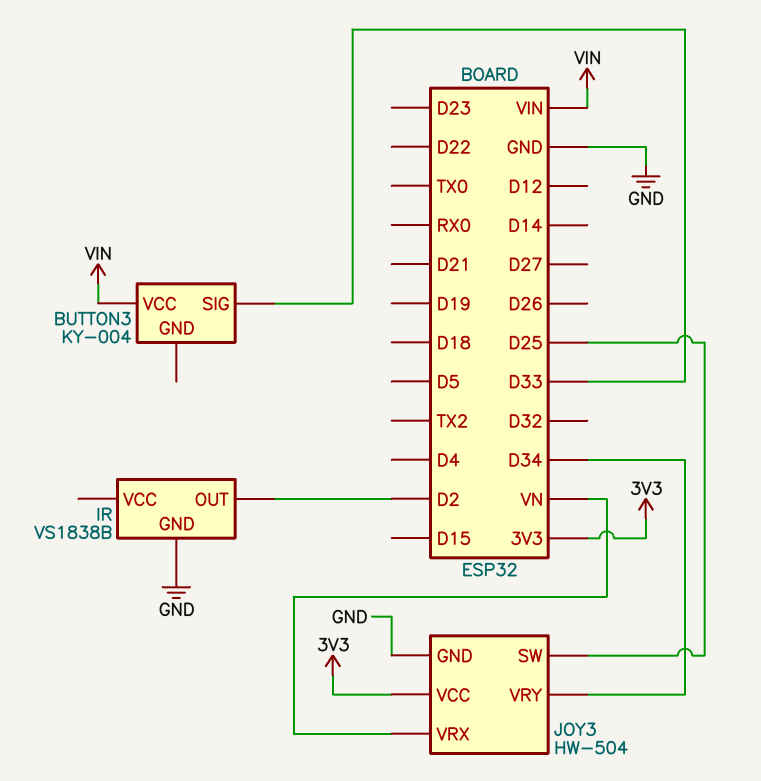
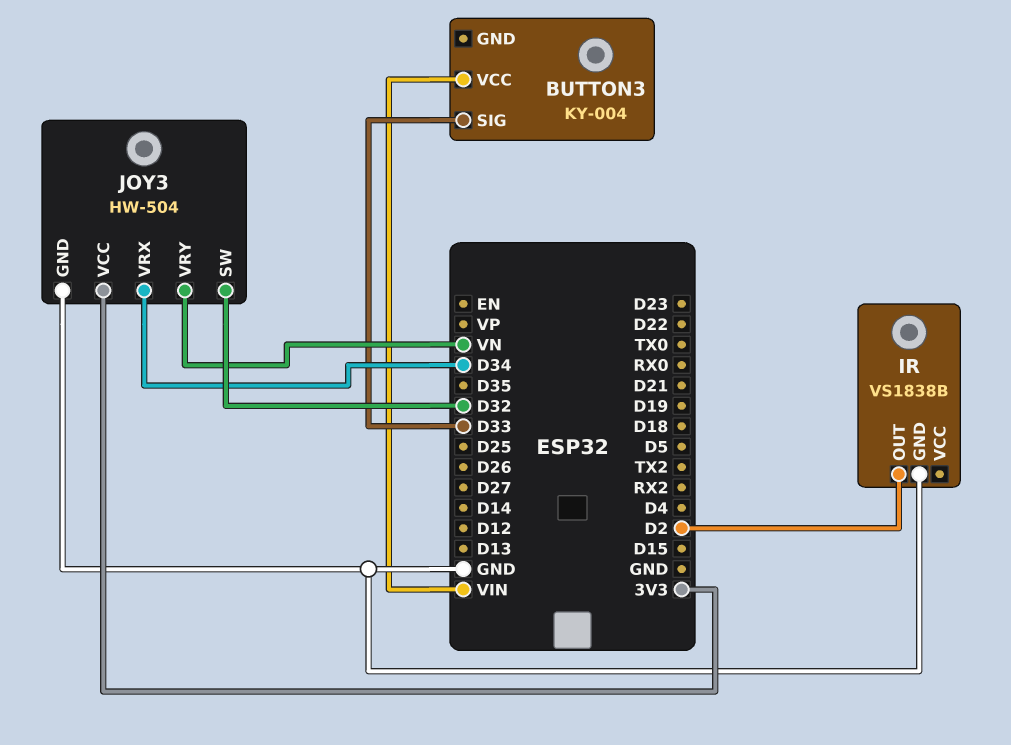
JOY3 pin SW: D25 -> D32
JOY3 pin VRX: VN -> D34
JOY3 pin VRY: D34 -> VN

